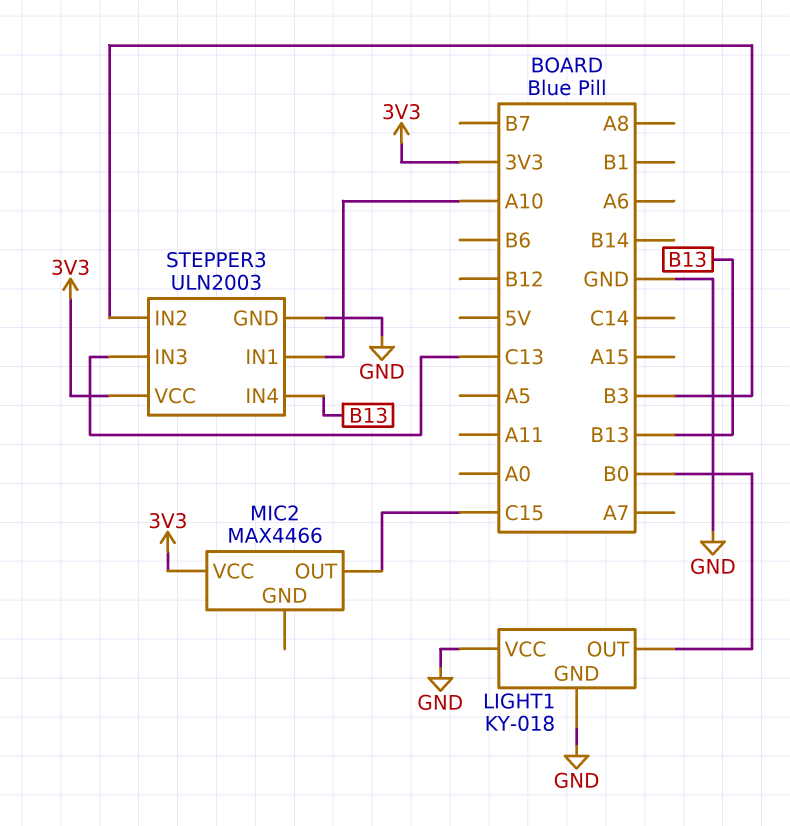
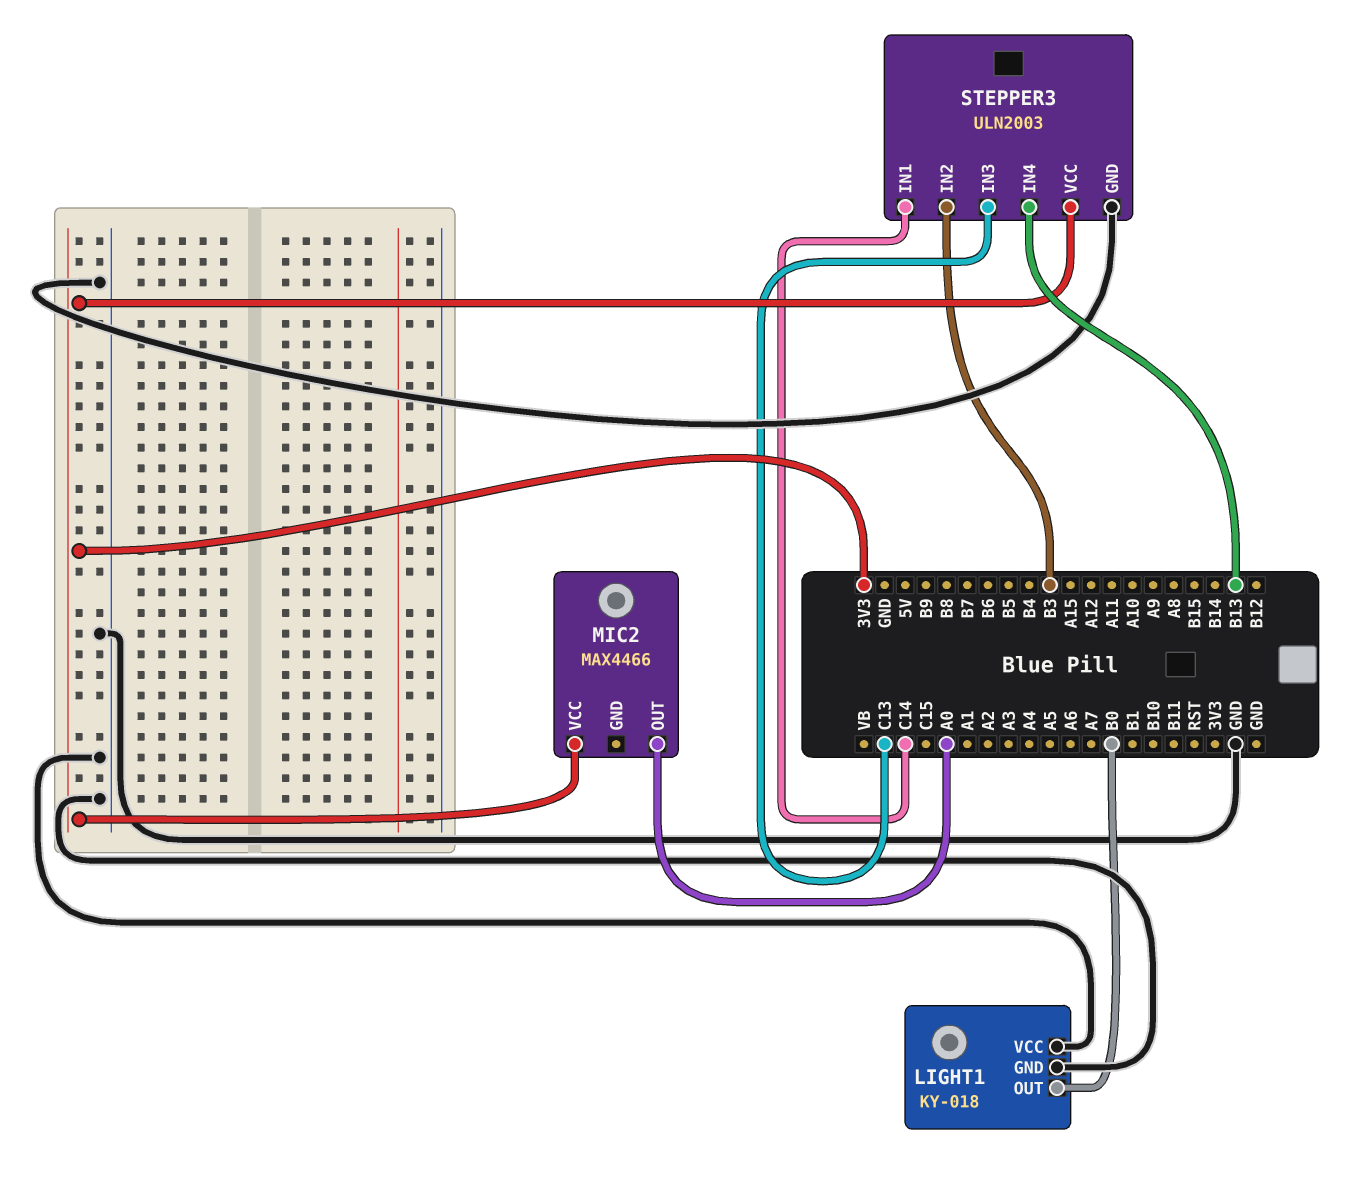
MIC2 pin OUT: C15 -> A0
STEPPER3 pin IN1: A10 -> C14

